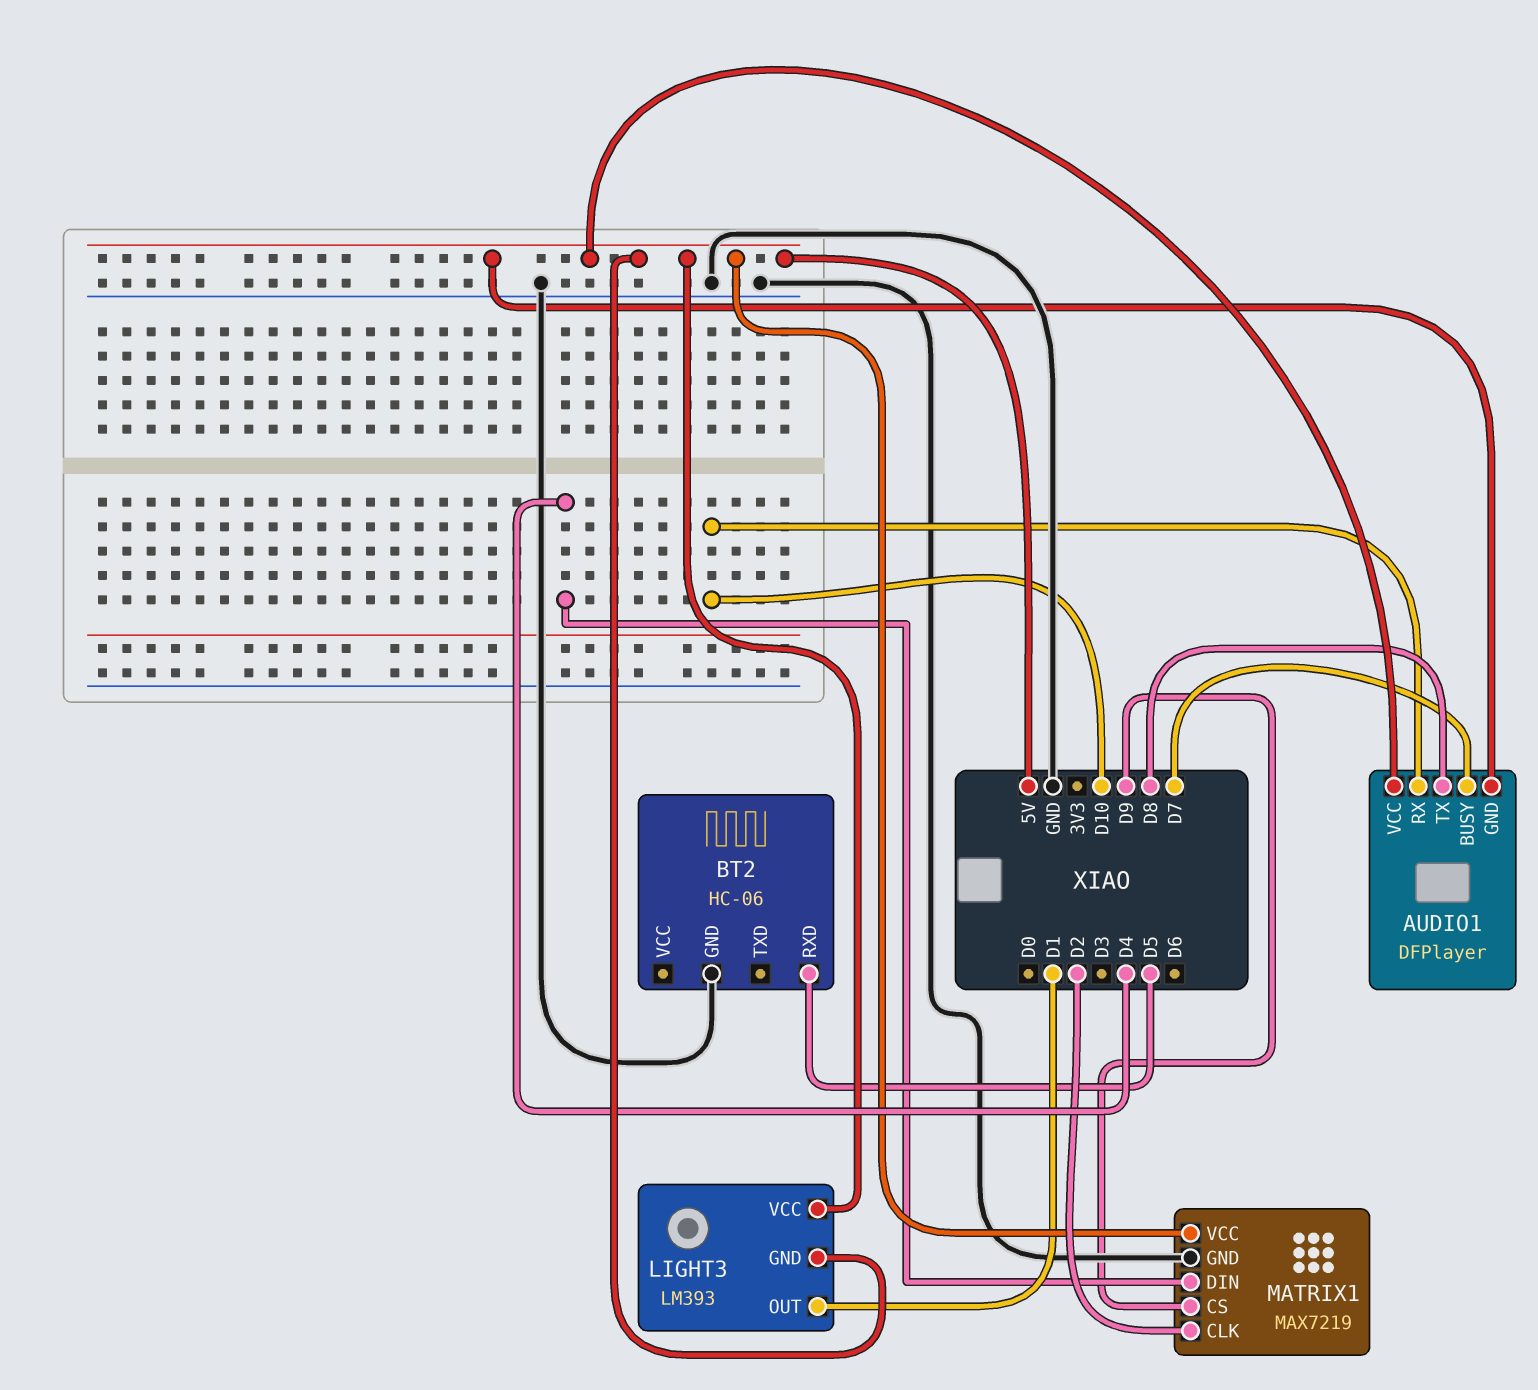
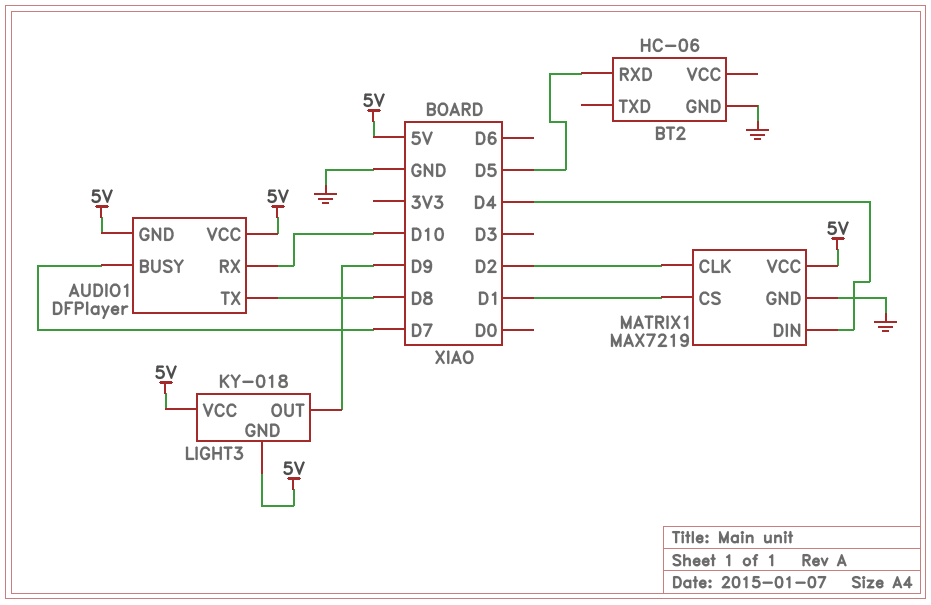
LIGHT3: LM393 -> KY-018
LIGHT3 pin OUT: D1 -> D9
MATRIX1 pin CS: D9 -> D1

